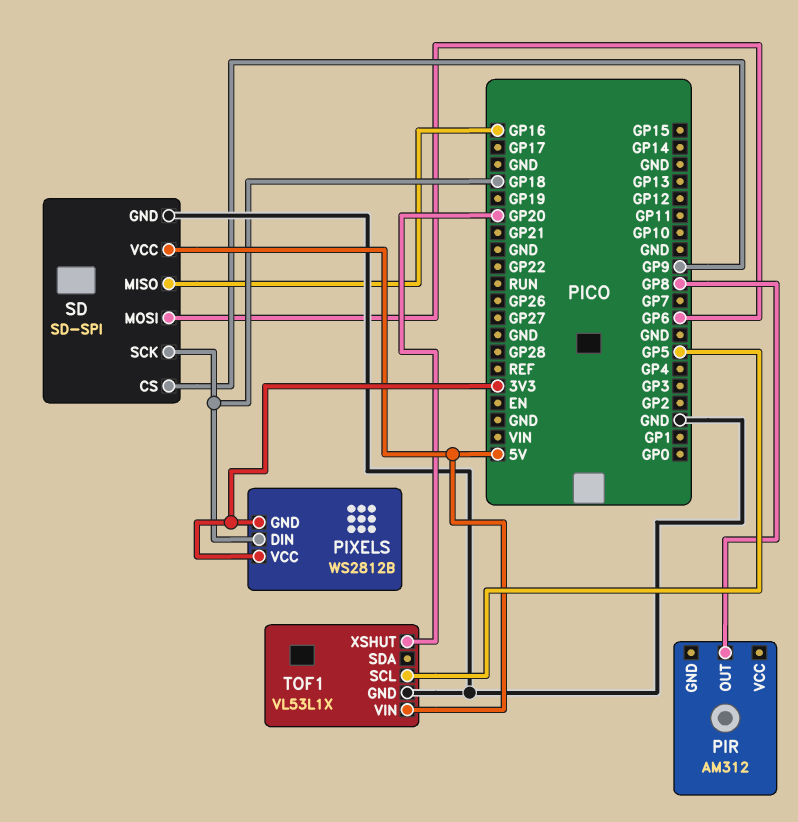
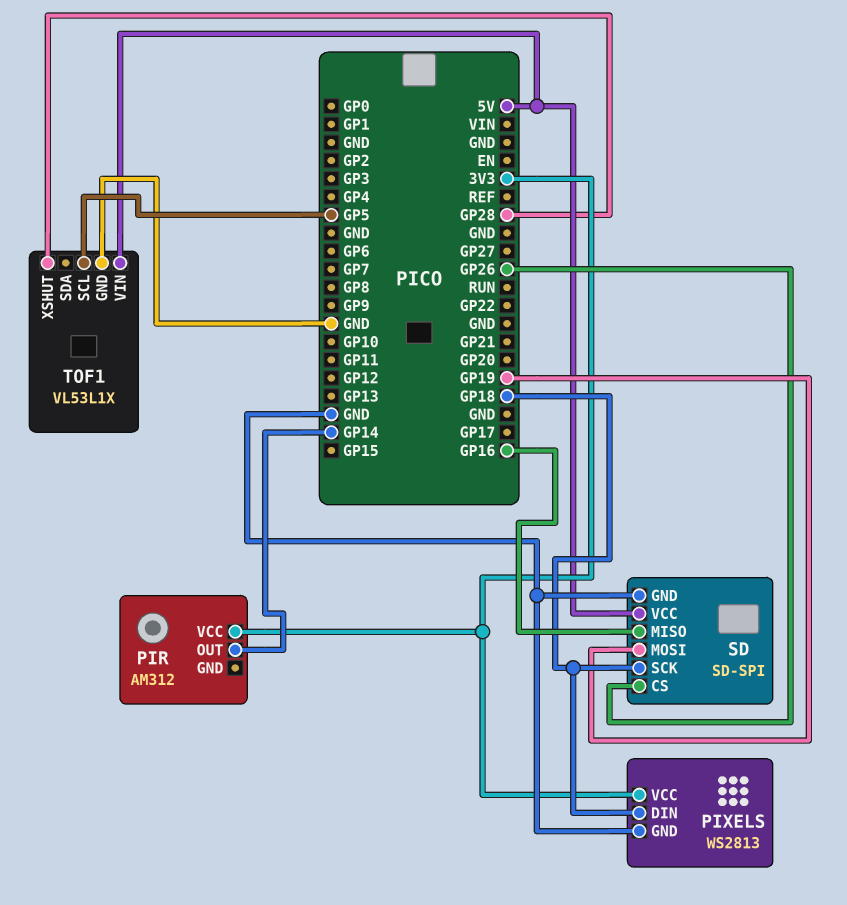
PIR pin OUT: GP8 -> GP14
PIR pin VCC: none -> 3V3
PIXELS: WS2812B -> WS2813
PIXELS pin GND: 3V3 -> GND
SD pin CS: GP9 -> GP26
SD pin MOSI: GP6 -> GP19
TOF1 pin XSHUT: GP20 -> GP28

